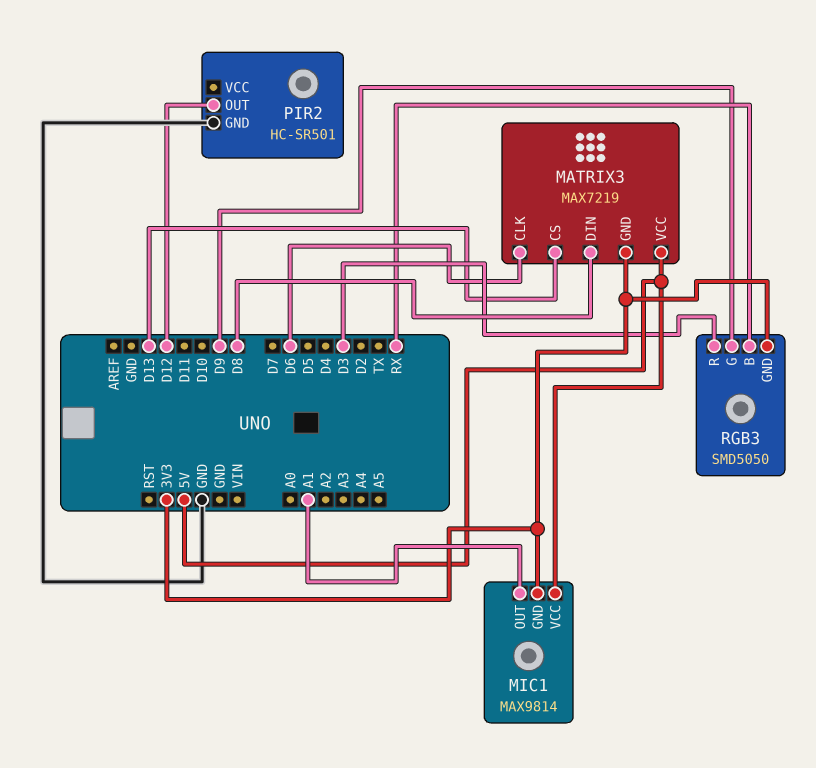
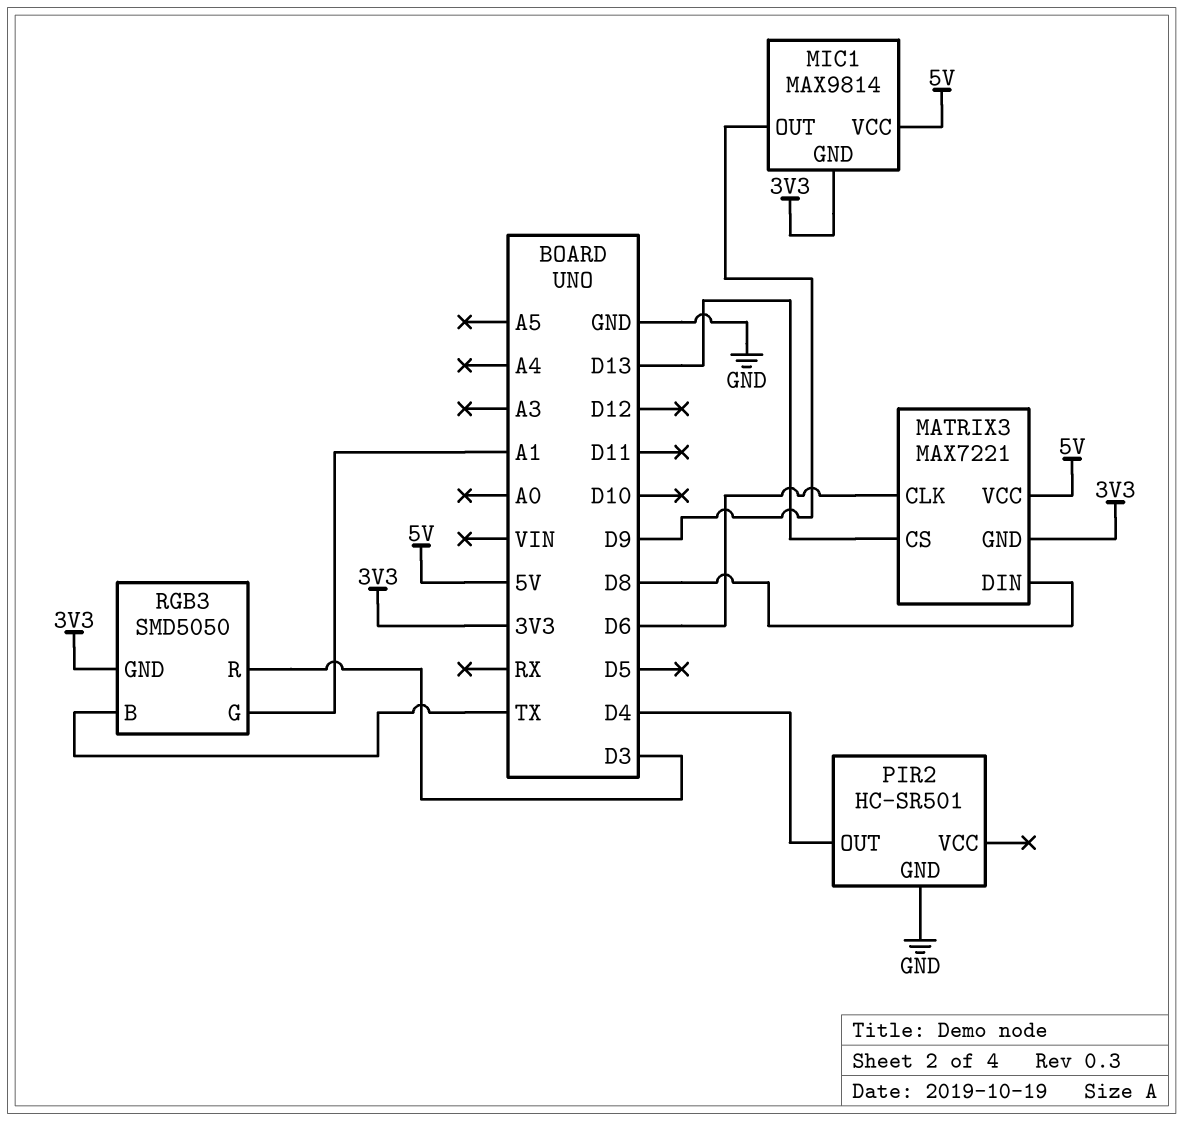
MATRIX3: MAX7219 -> MAX7221
MIC1 pin OUT: A1 -> D9
PIR2 pin OUT: D12 -> D4
RGB3 pin B: RX -> TX
RGB3 pin G: D9 -> A1

